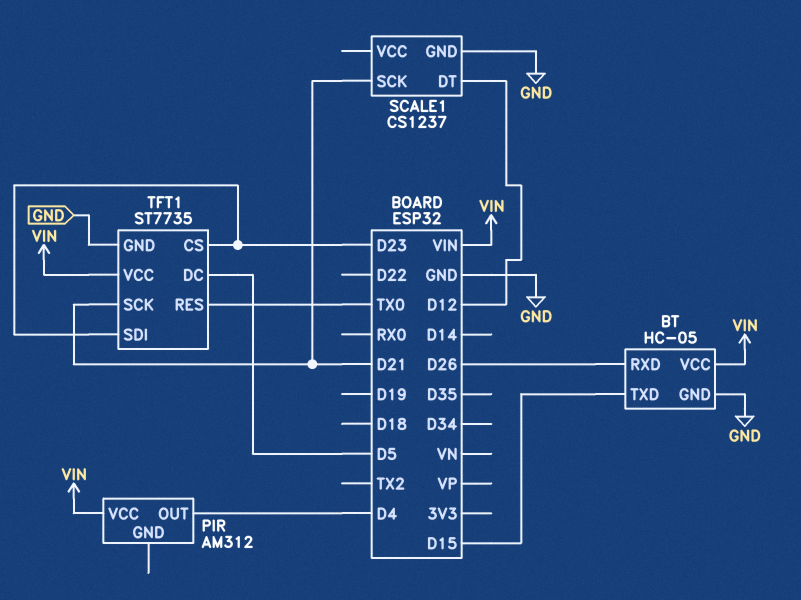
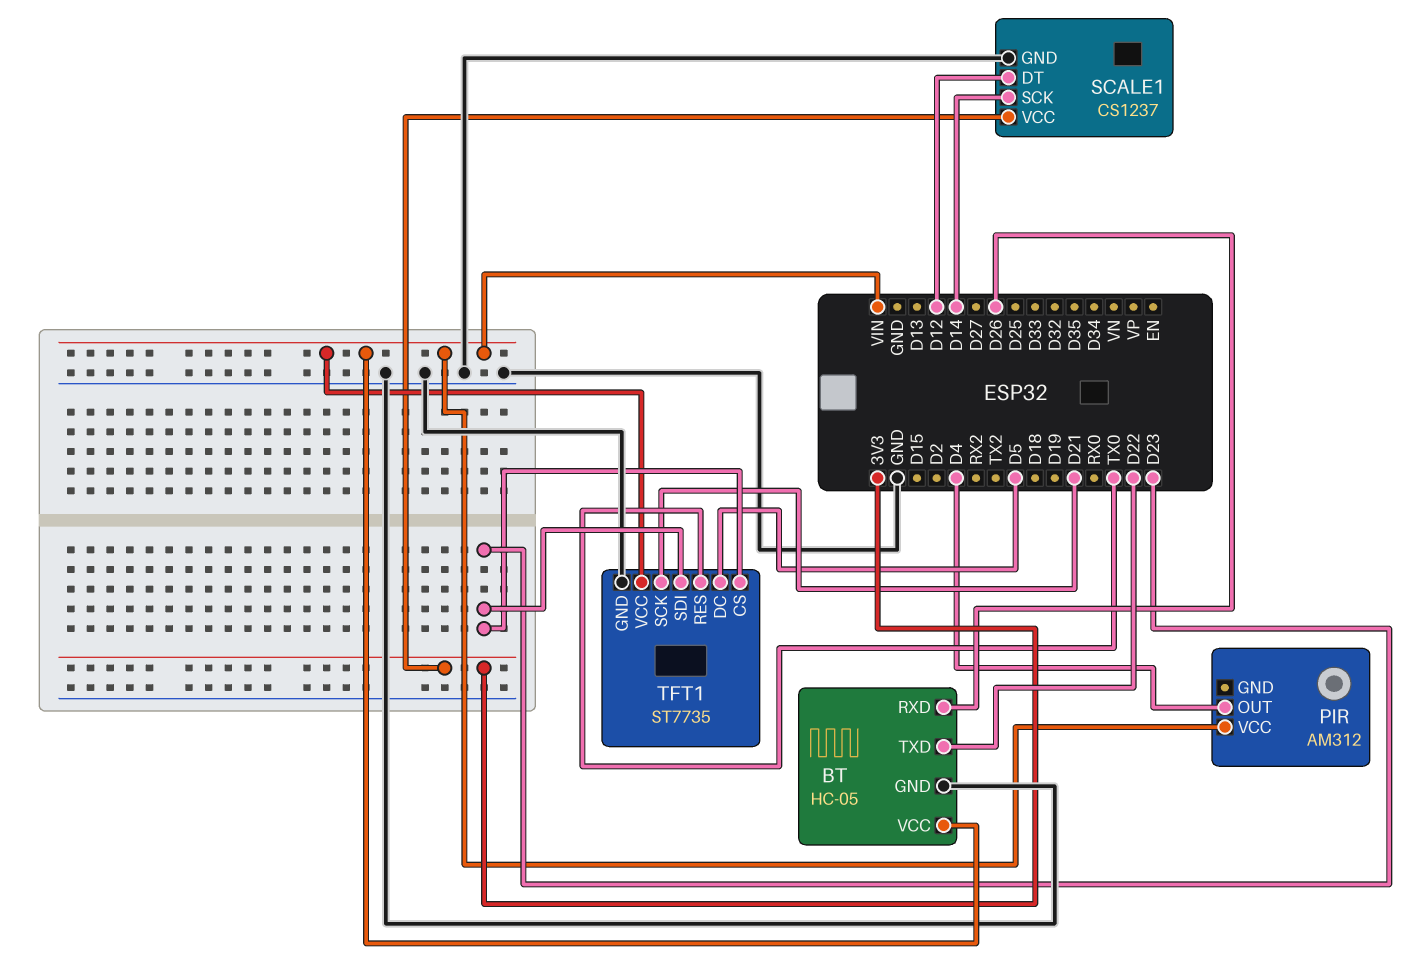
BT pin TXD: D15 -> D22
SCALE1 pin SCK: D21 -> D14
SCALE1 pin VCC: none -> 3V3

